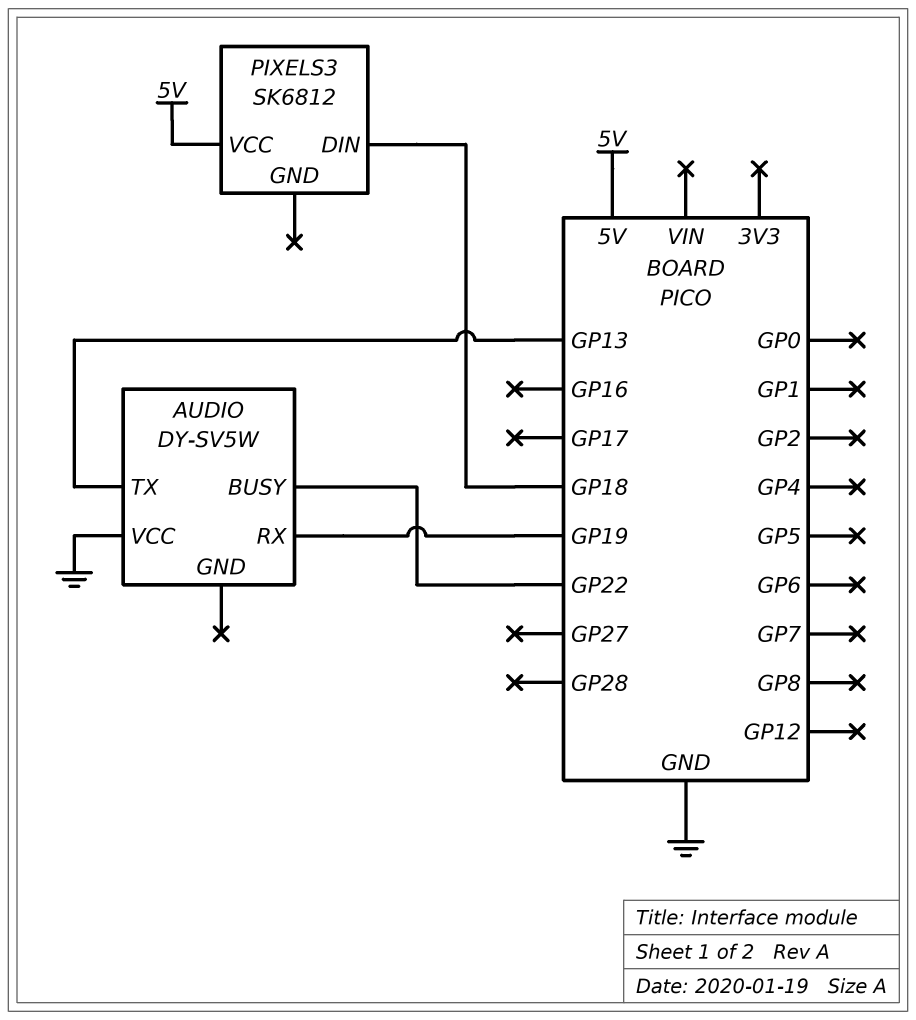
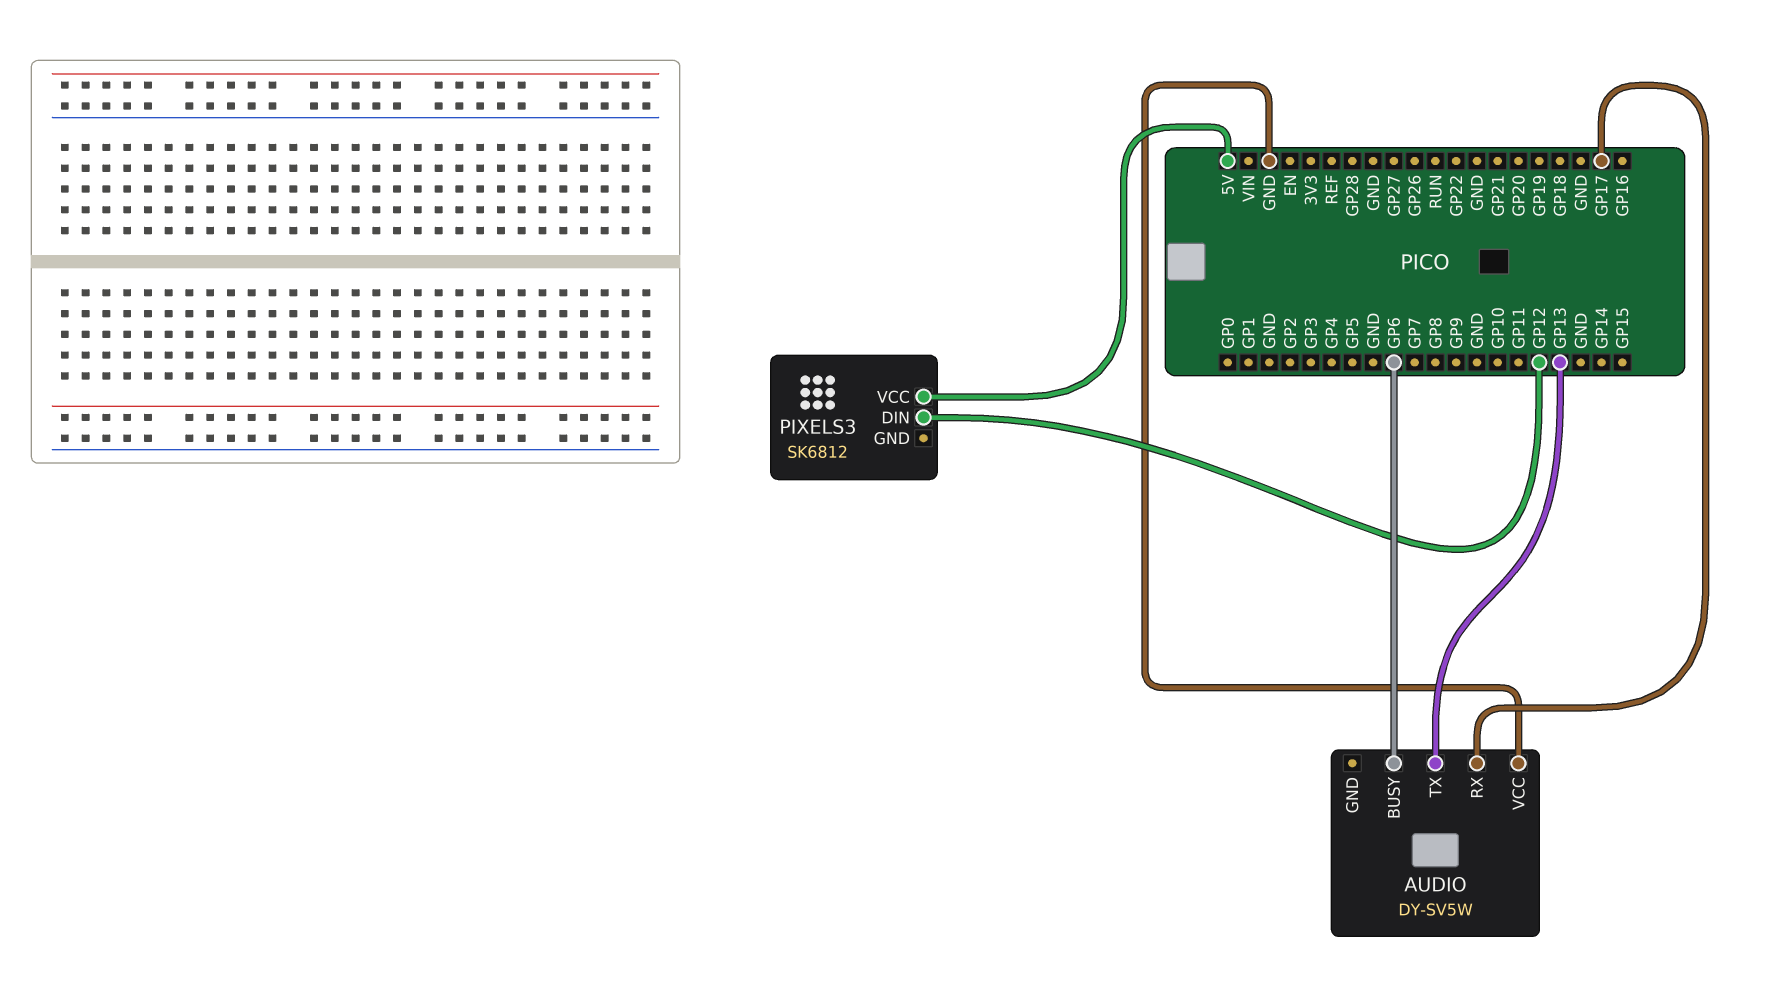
AUDIO pin BUSY: GP22 -> GP6
AUDIO pin RX: GP19 -> GP17
PIXELS3 pin DIN: GP18 -> GP12

